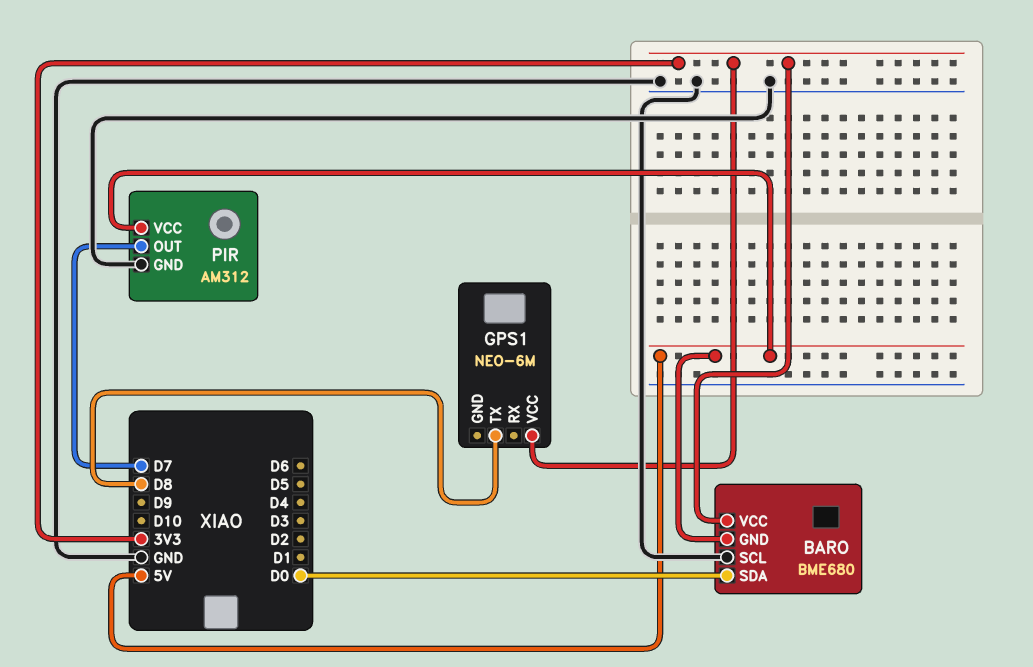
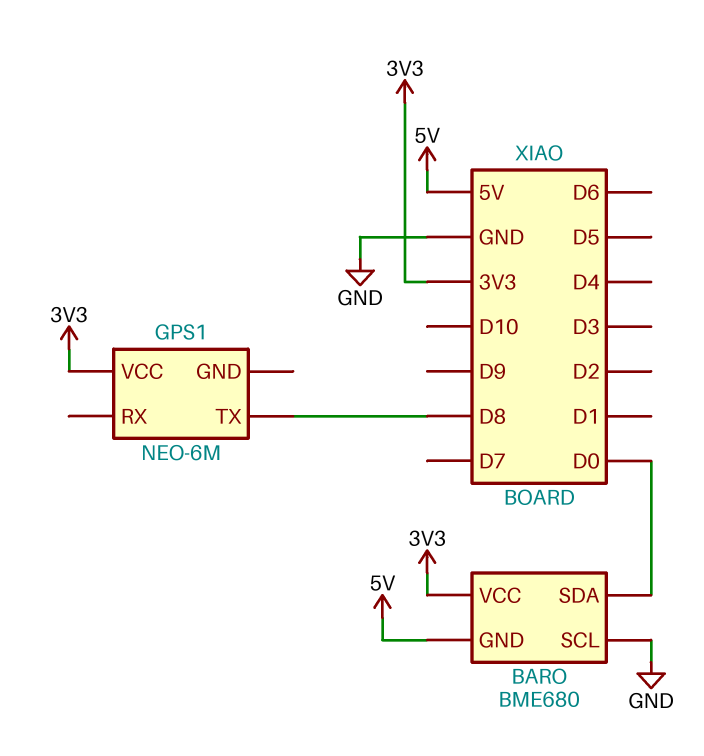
PIR: AM312 -> none
PIR pin GND: GND -> none
PIR pin OUT: D7 -> none
PIR pin VCC: 5V -> none

